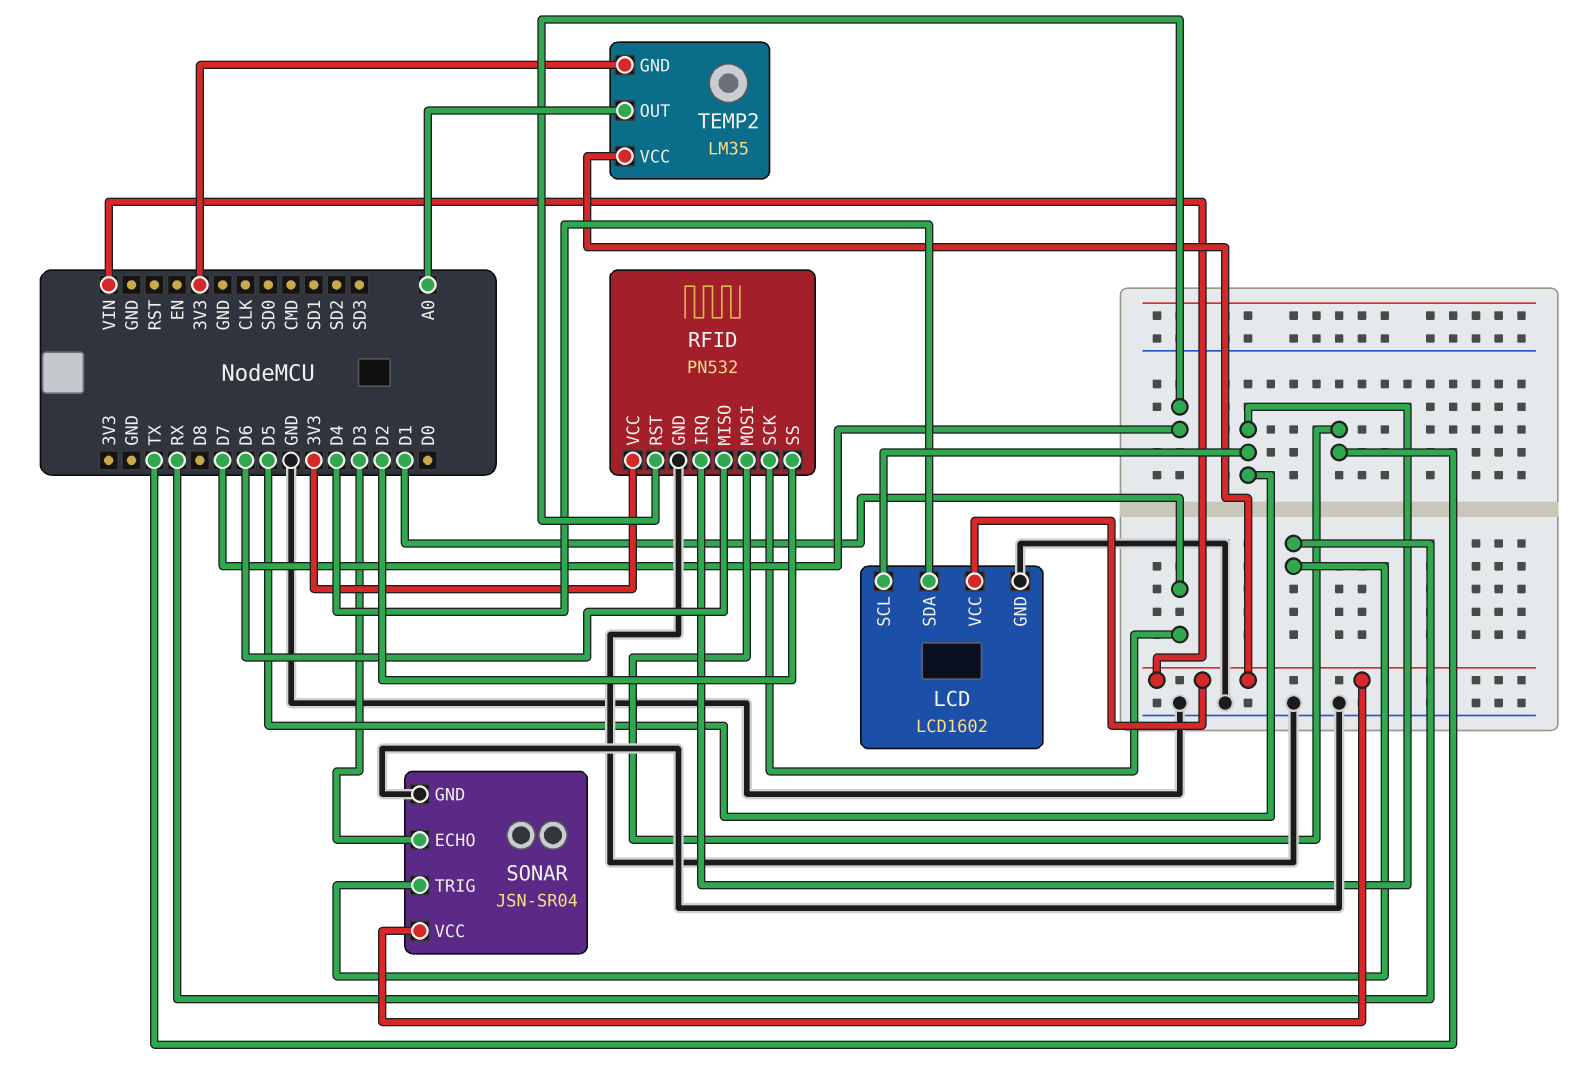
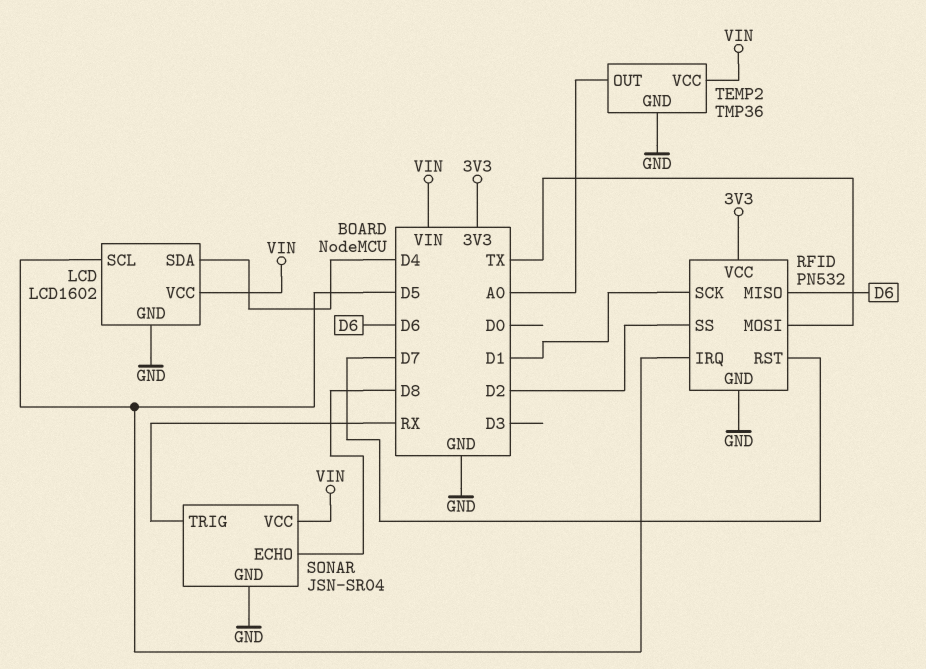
SONAR pin ECHO: D3 -> D8
TEMP2: LM35 -> TMP36
TEMP2 pin GND: 3V3 -> GND

